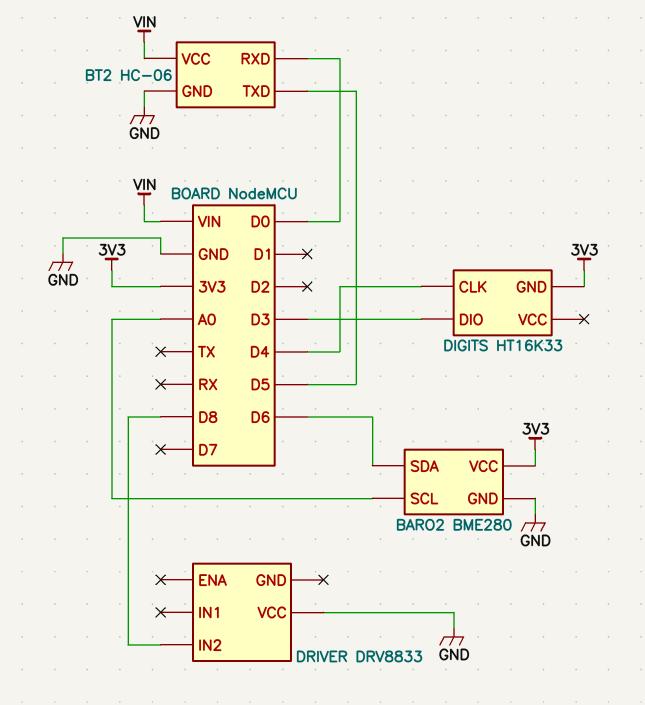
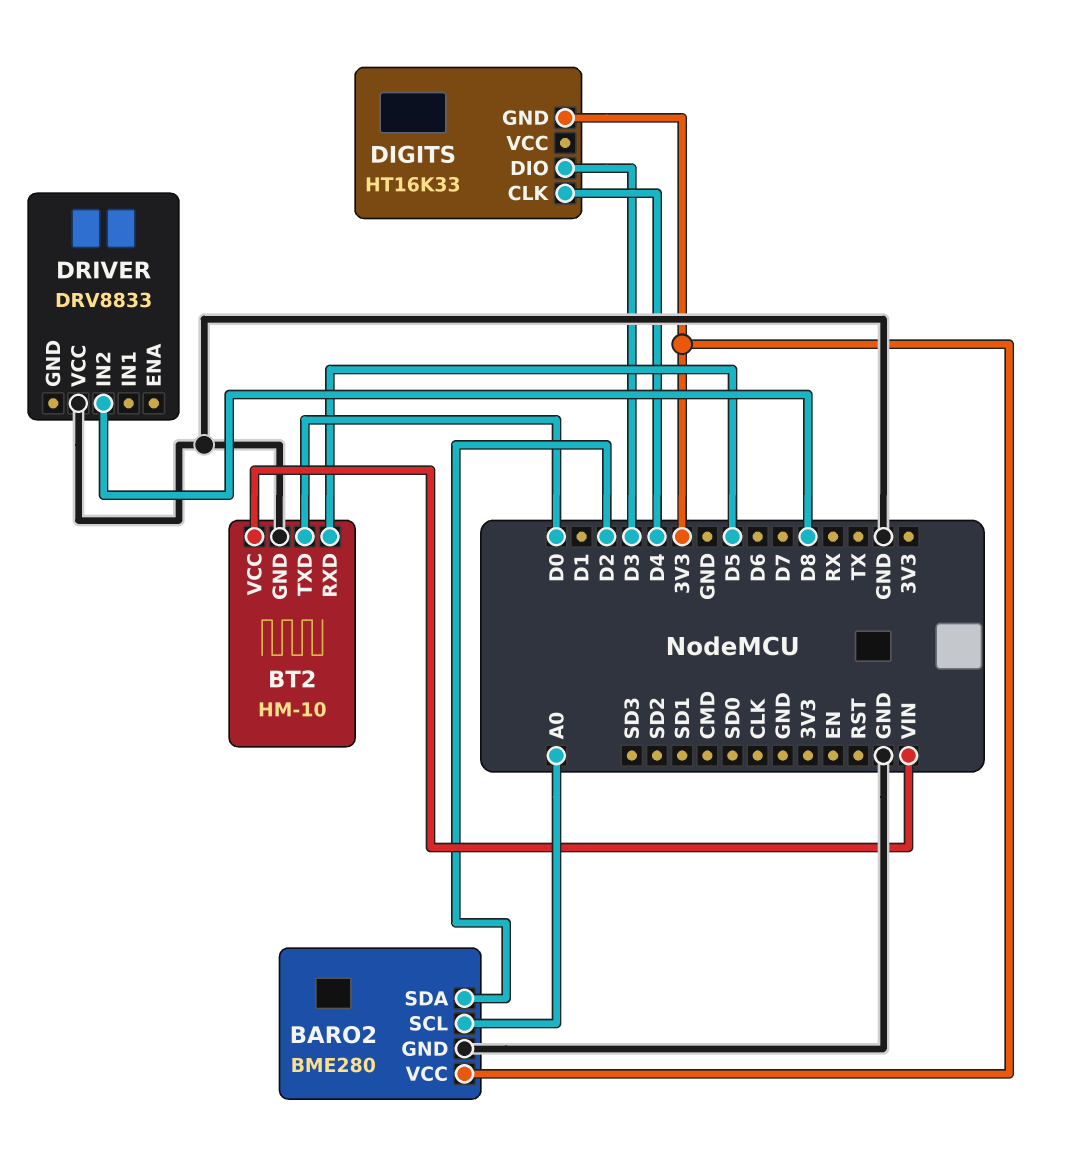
BARO2 pin SDA: D6 -> D2
BT2: HC-06 -> HM-10
BT2 pin RXD: D0 -> D5
BT2 pin TXD: D5 -> D0

